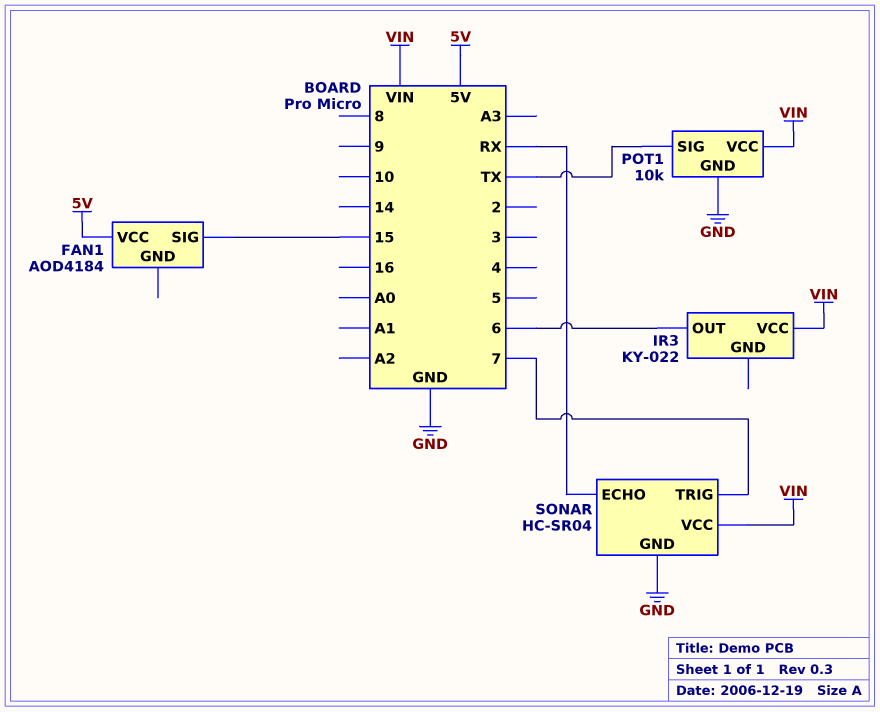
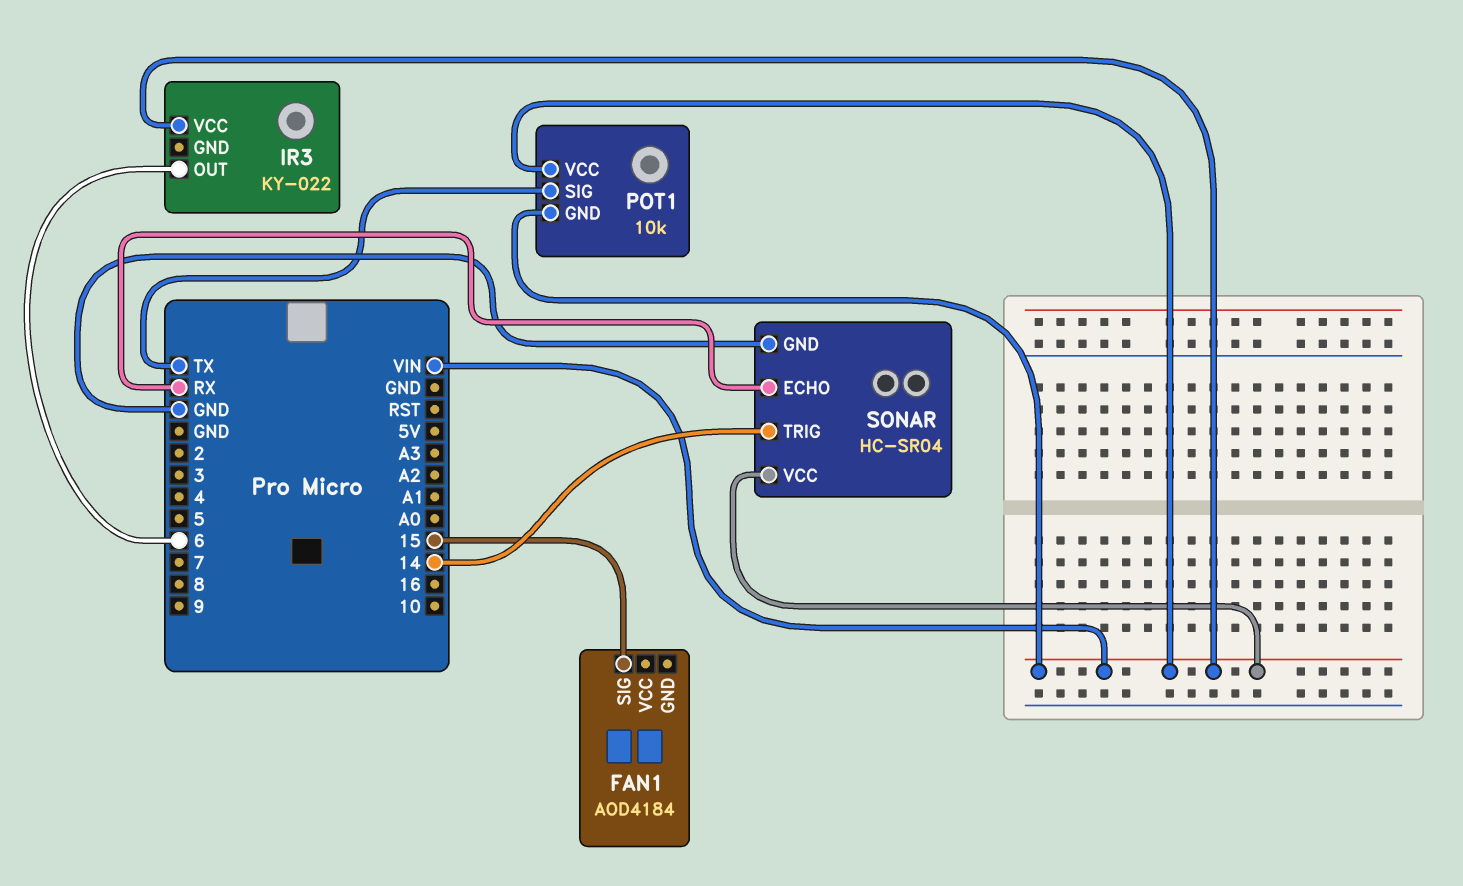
FAN1 pin VCC: 5V -> none
POT1 pin GND: GND -> VIN
SONAR pin TRIG: 7 -> 14

